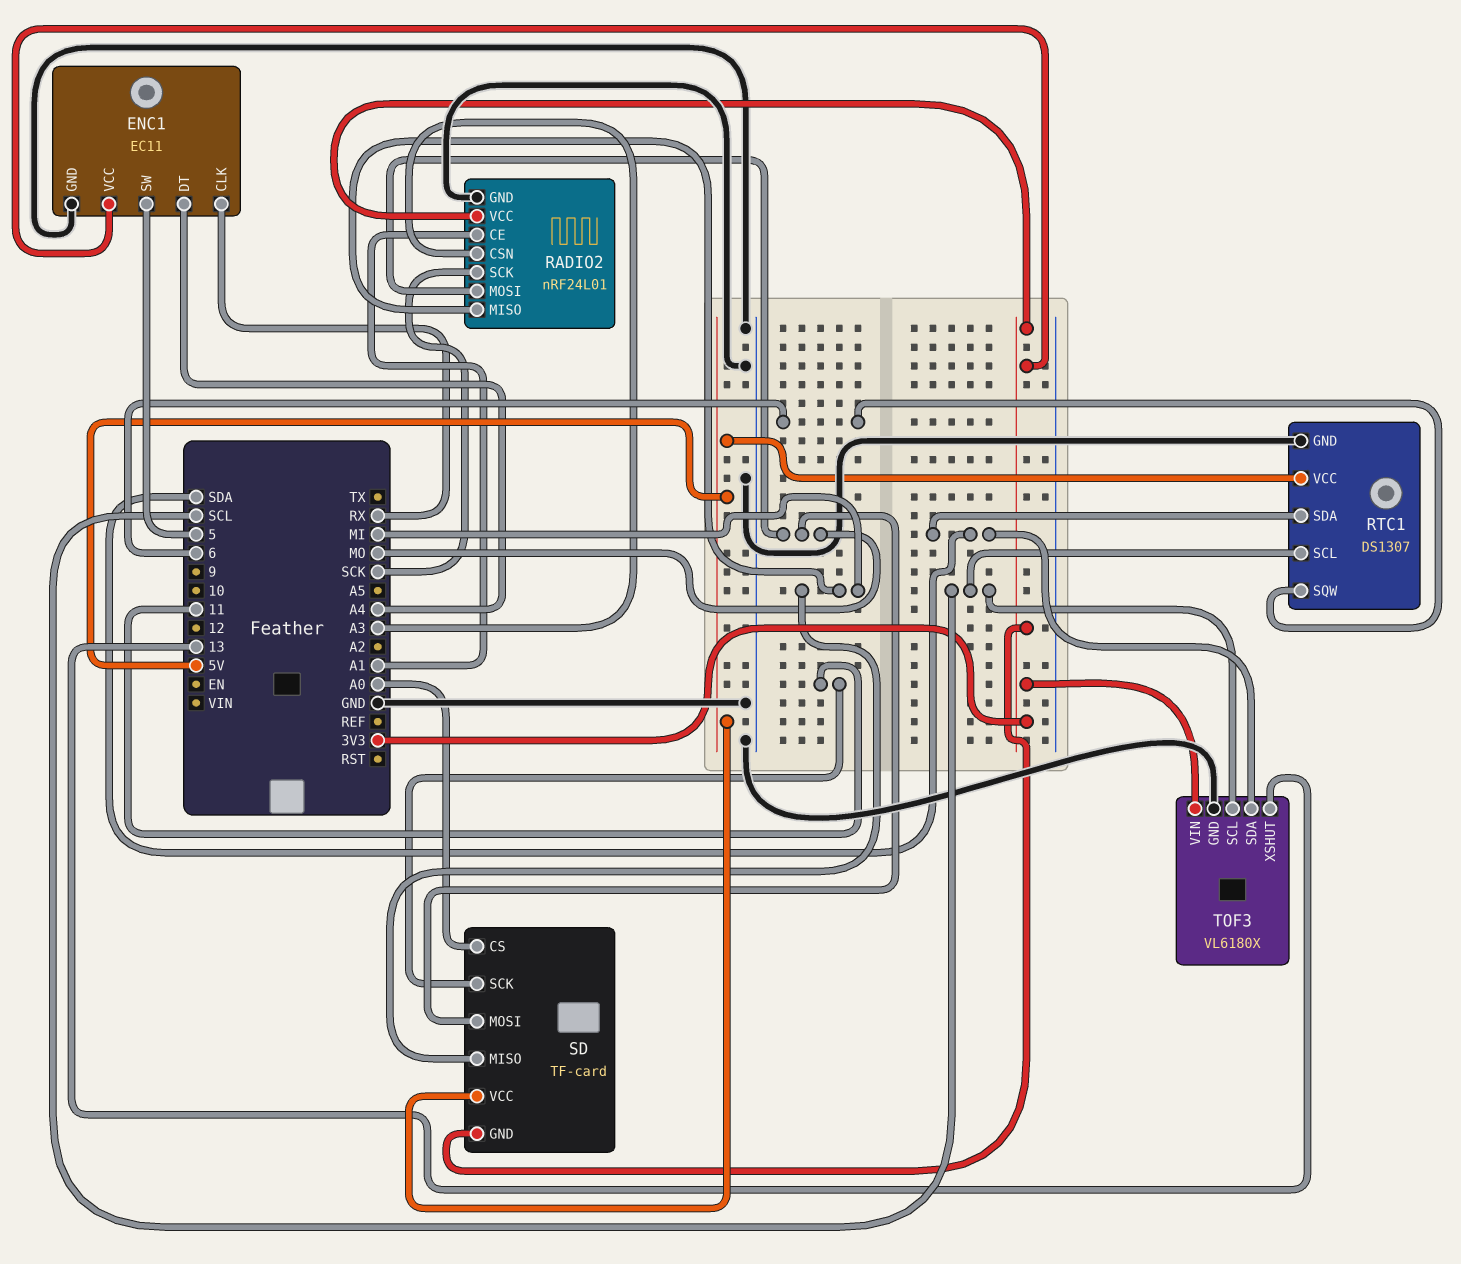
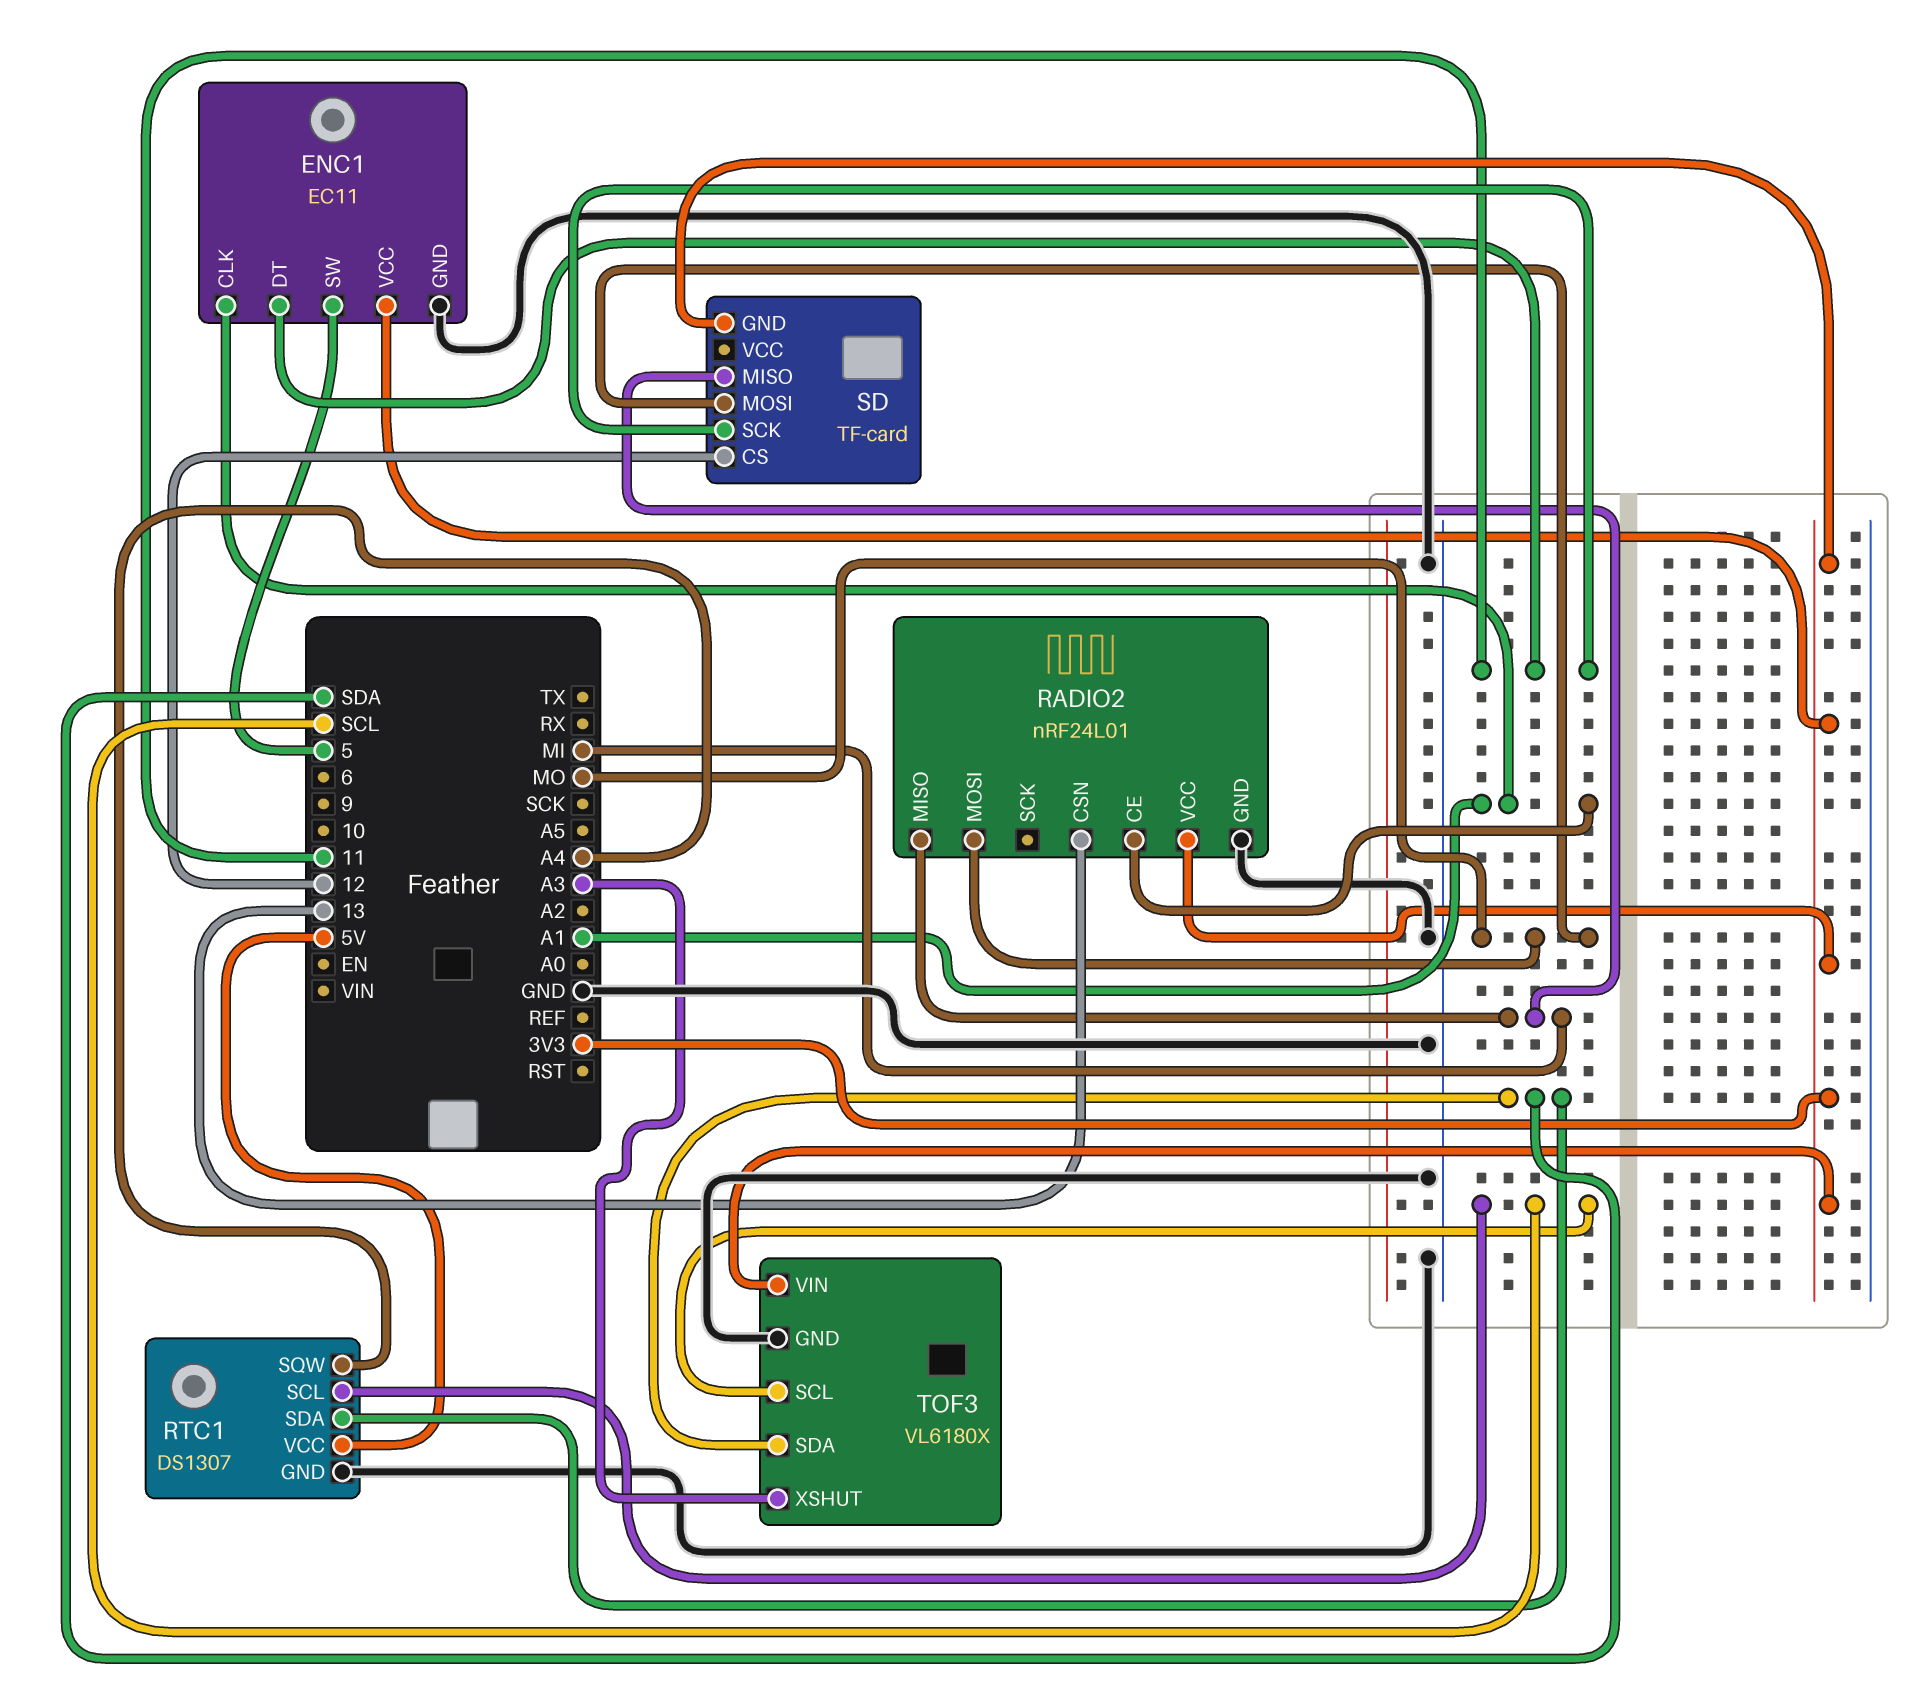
ENC1 pin CLK: RX -> A1
ENC1 pin DT: A4 -> 11
RADIO2 pin CSN: A3 -> 13
RADIO2 pin SCK: SCK -> none
RTC1 pin SQW: 6 -> A4
SD pin CS: A0 -> 12
SD pin VCC: 5V -> none
TOF3 pin XSHUT: 13 -> A3

